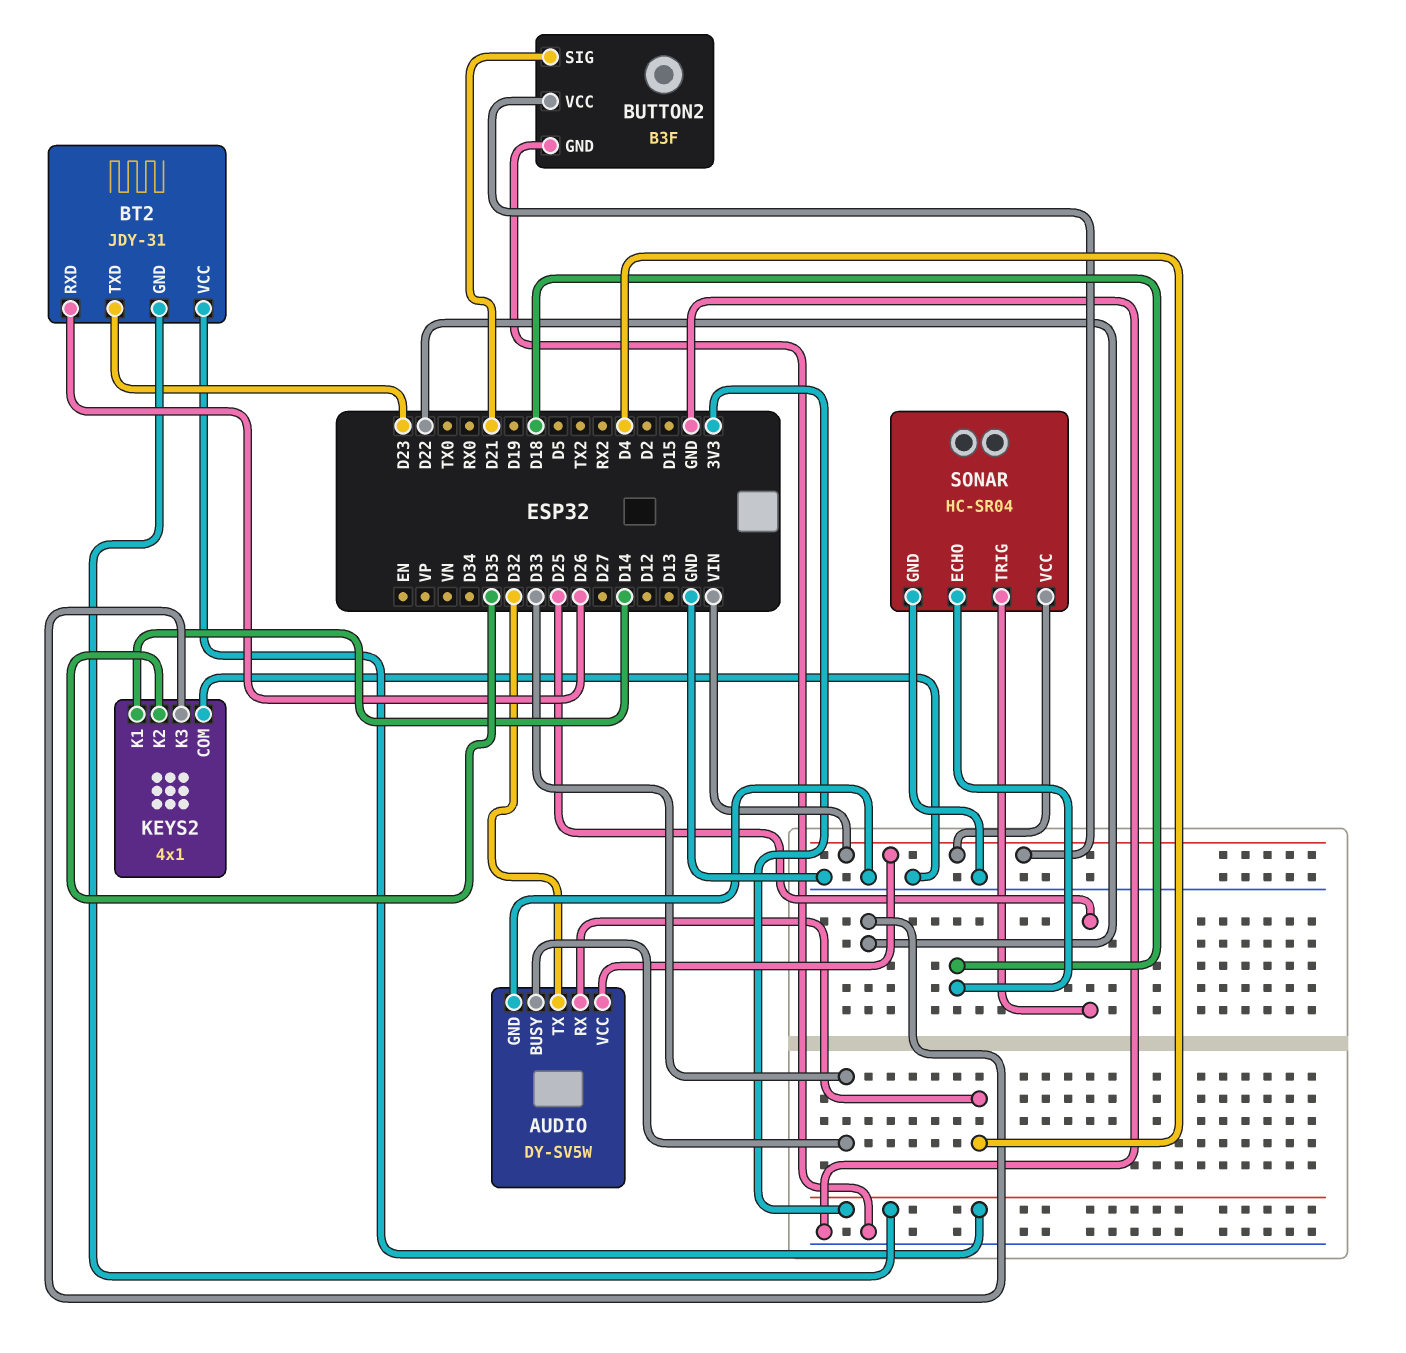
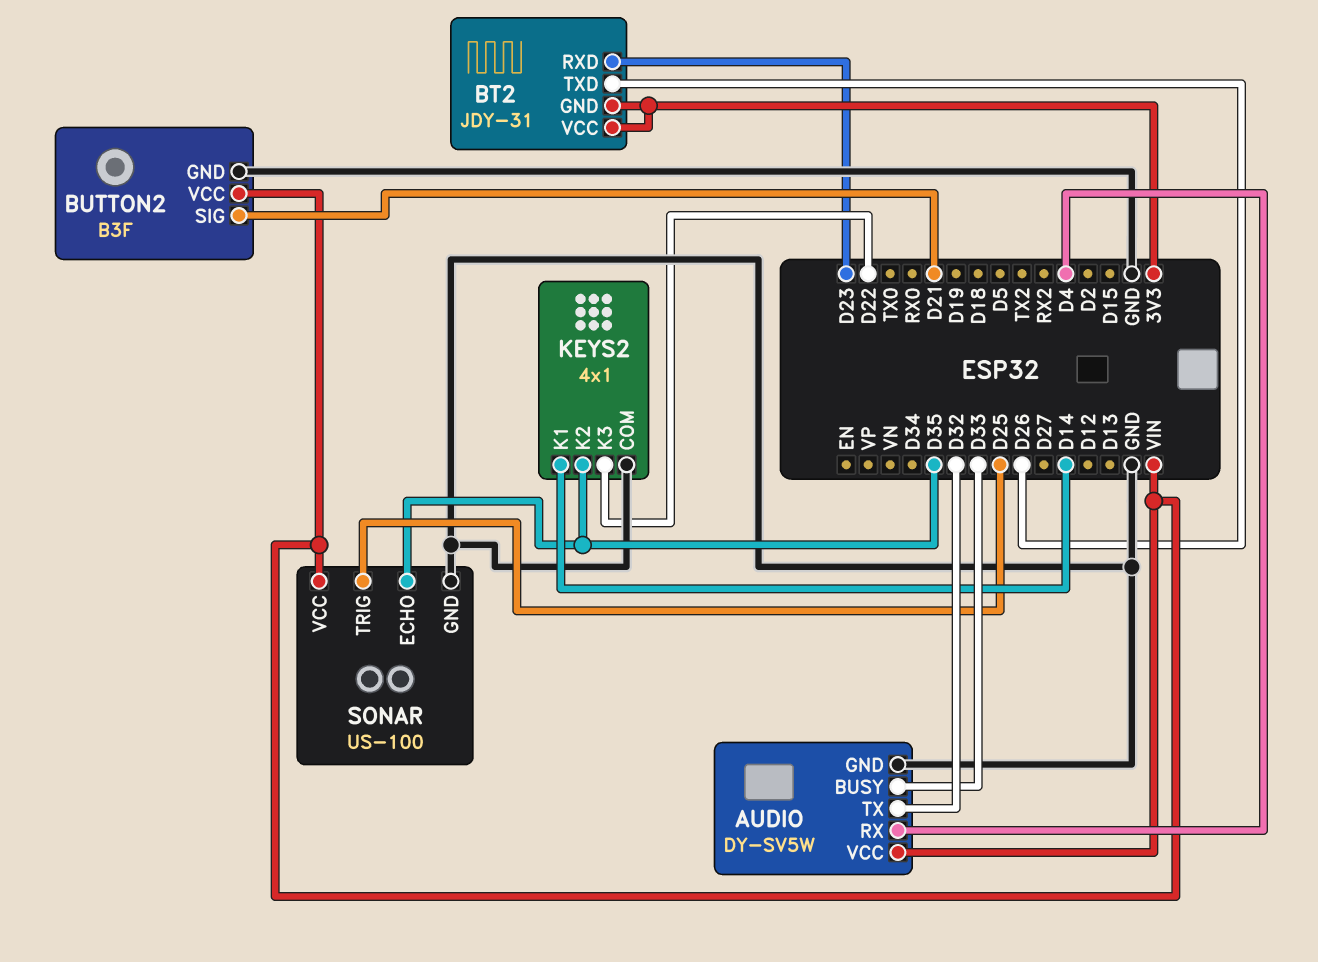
BT2 pin RXD: D26 -> D23
BT2 pin TXD: D23 -> D26
SONAR: HC-SR04 -> US-100
SONAR pin ECHO: D18 -> D35

